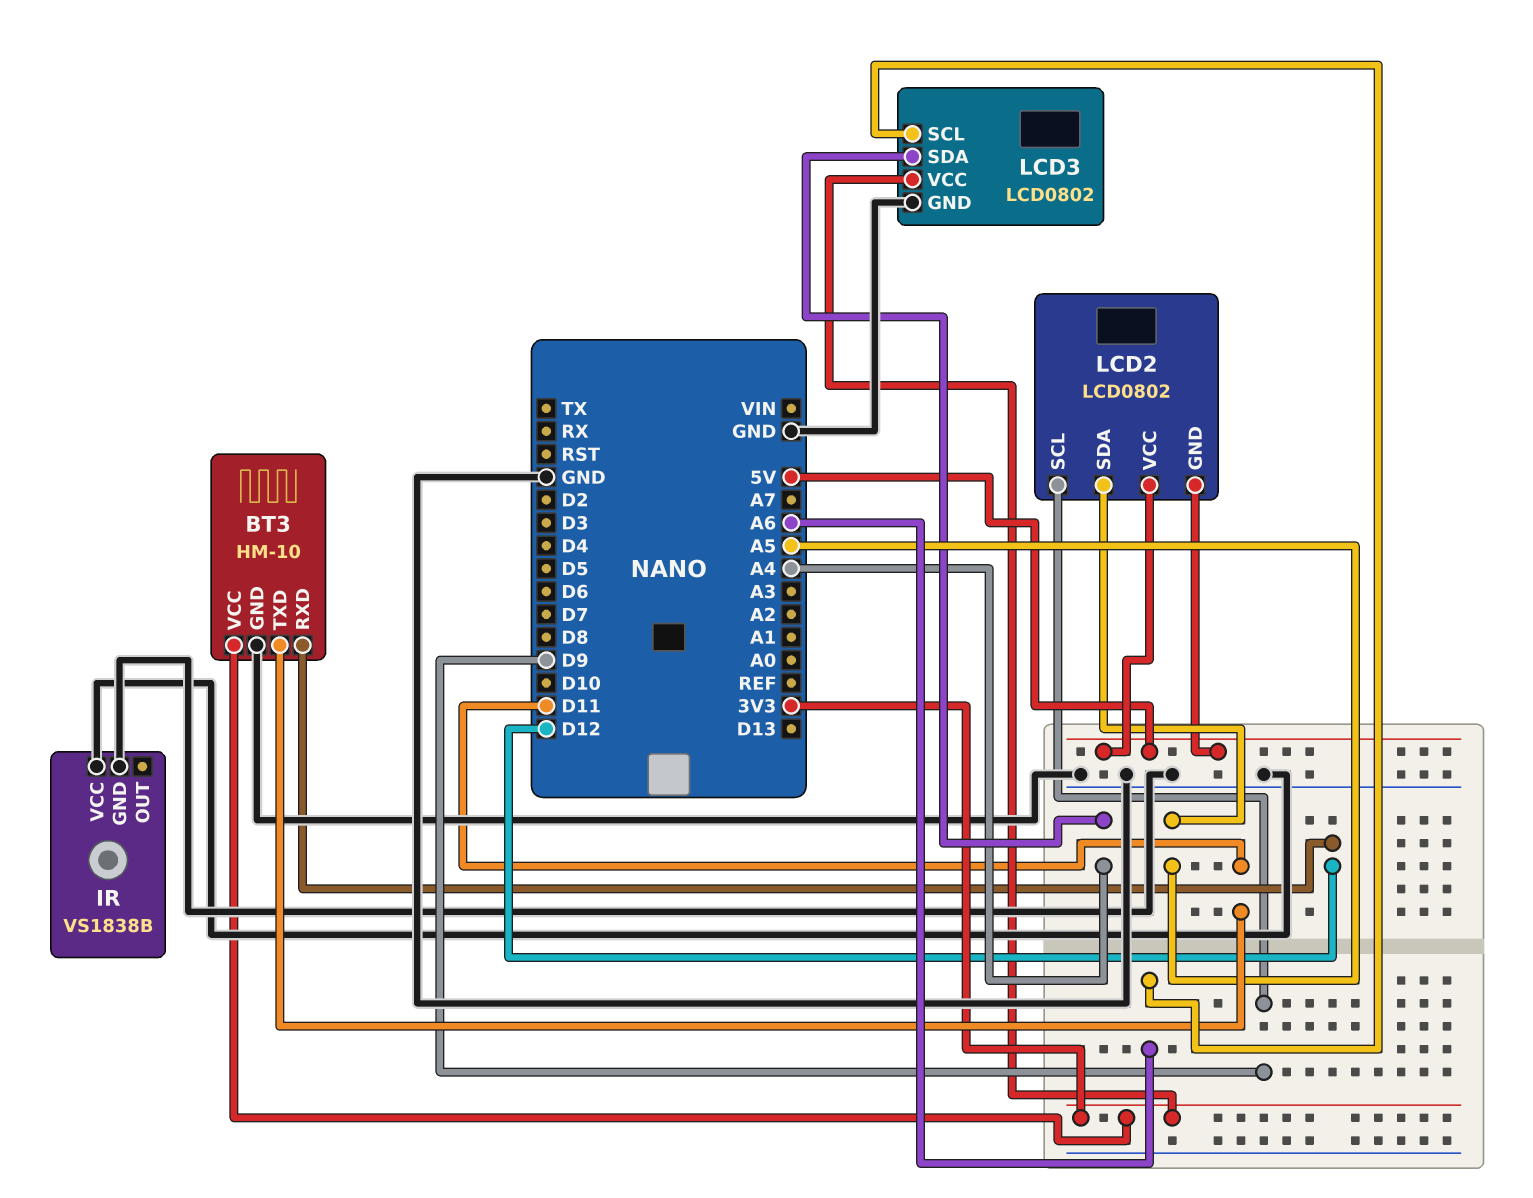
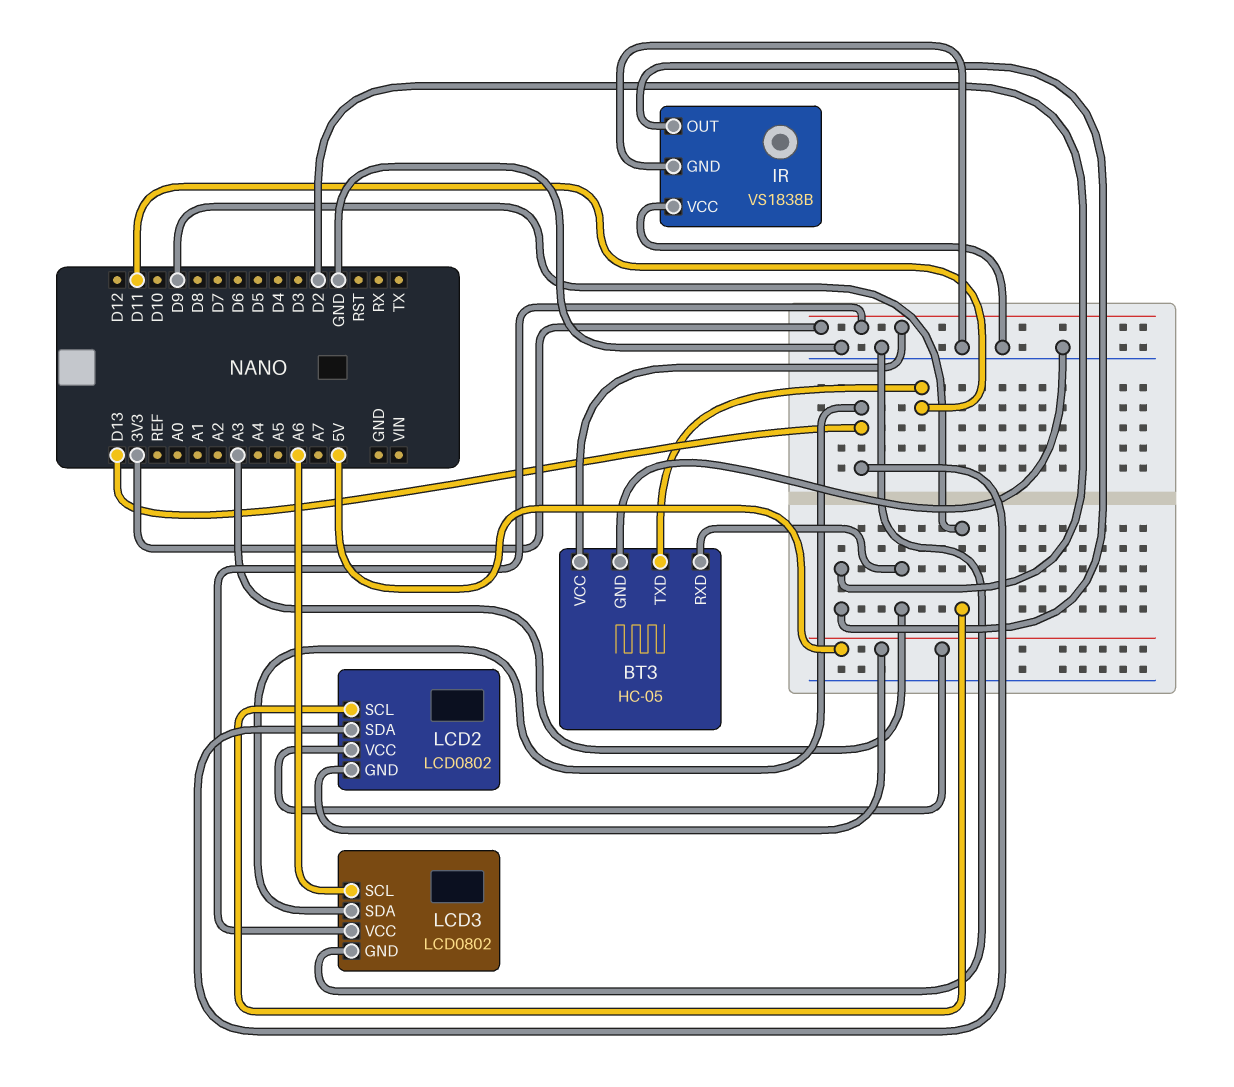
BT3: HM-10 -> HC-05
BT3 pin RXD: D12 -> A3
IR pin OUT: none -> D2
LCD2 pin SDA: A5 -> D13
LCD3 pin SDA: A4 -> D13

